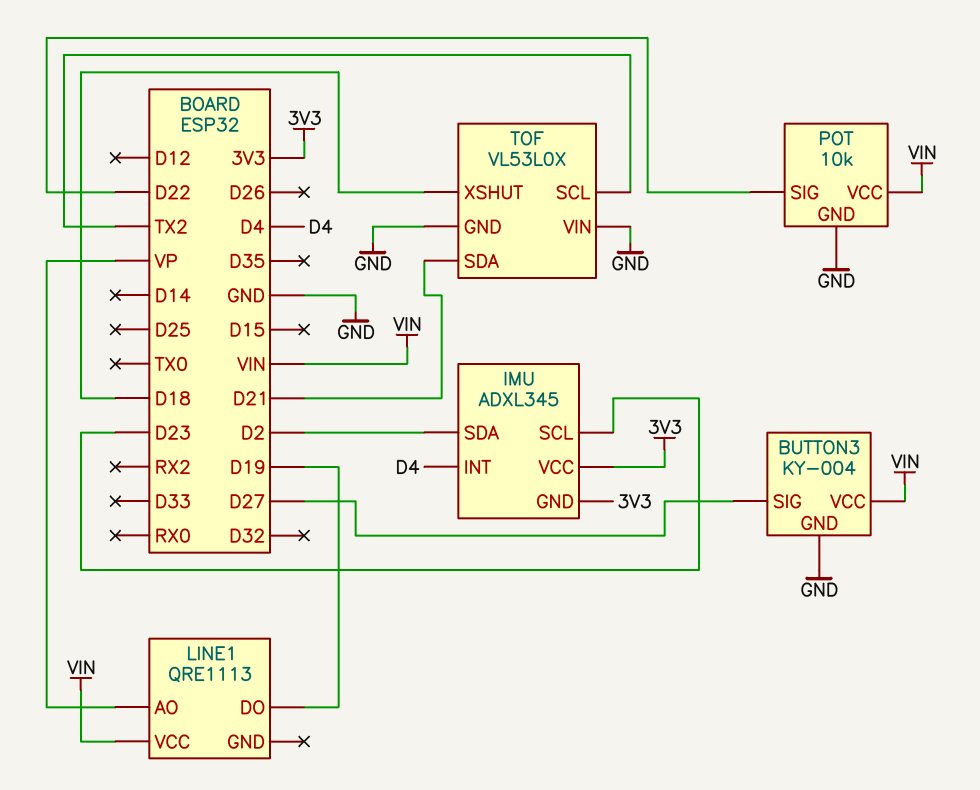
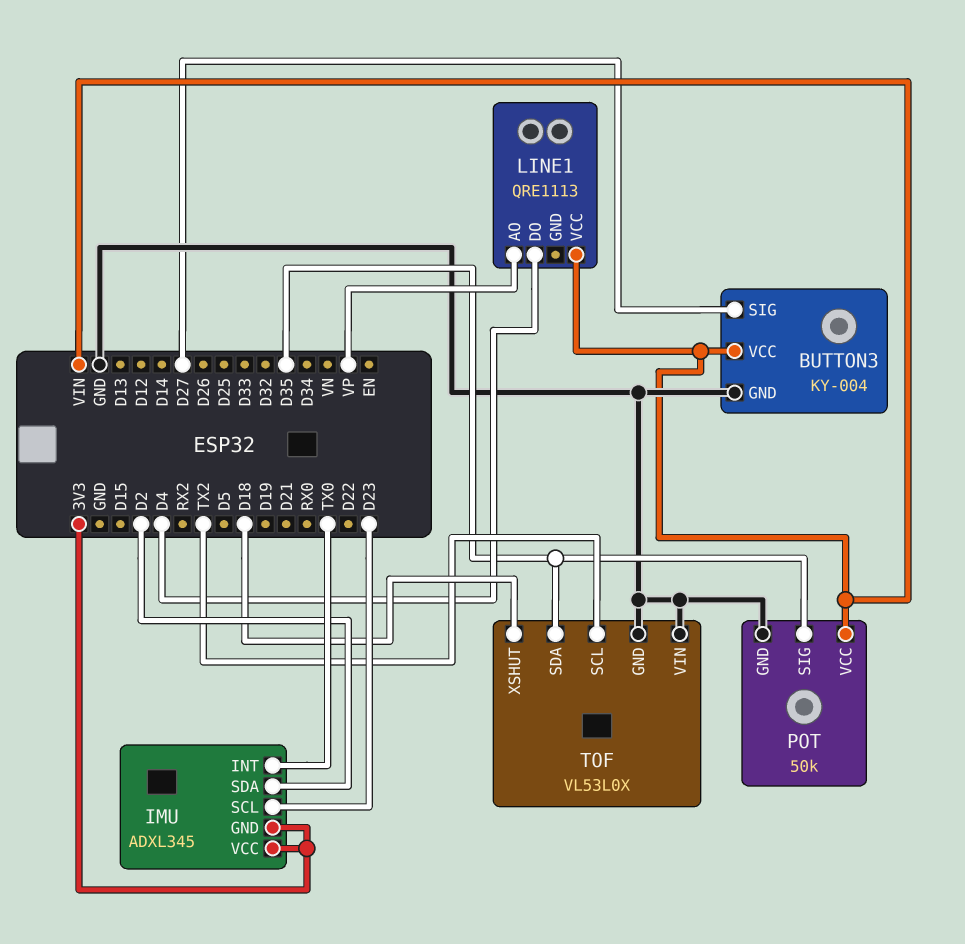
IMU pin INT: D4 -> TX0
LINE1 pin DO: D19 -> D4
POT: 10k -> 50k
POT pin SIG: D22 -> D35
TOF pin SDA: D21 -> D35

